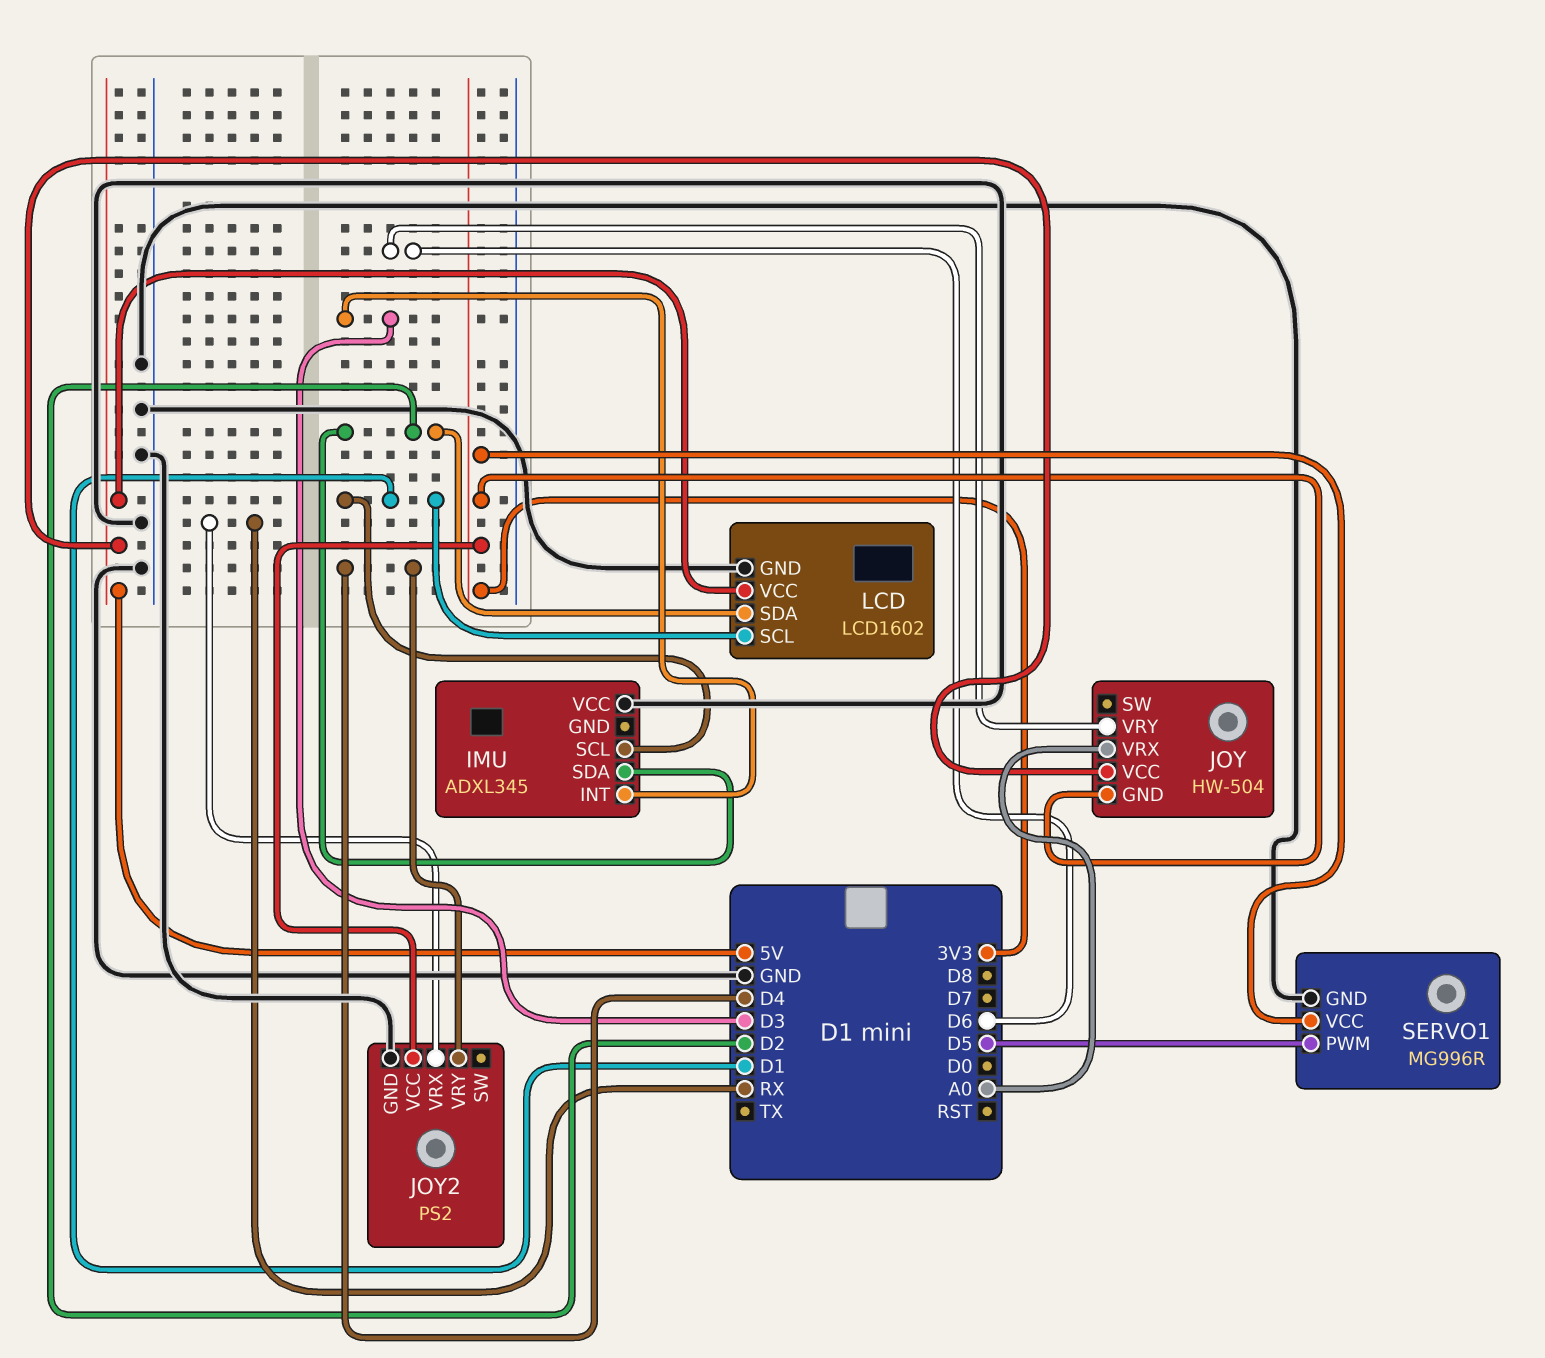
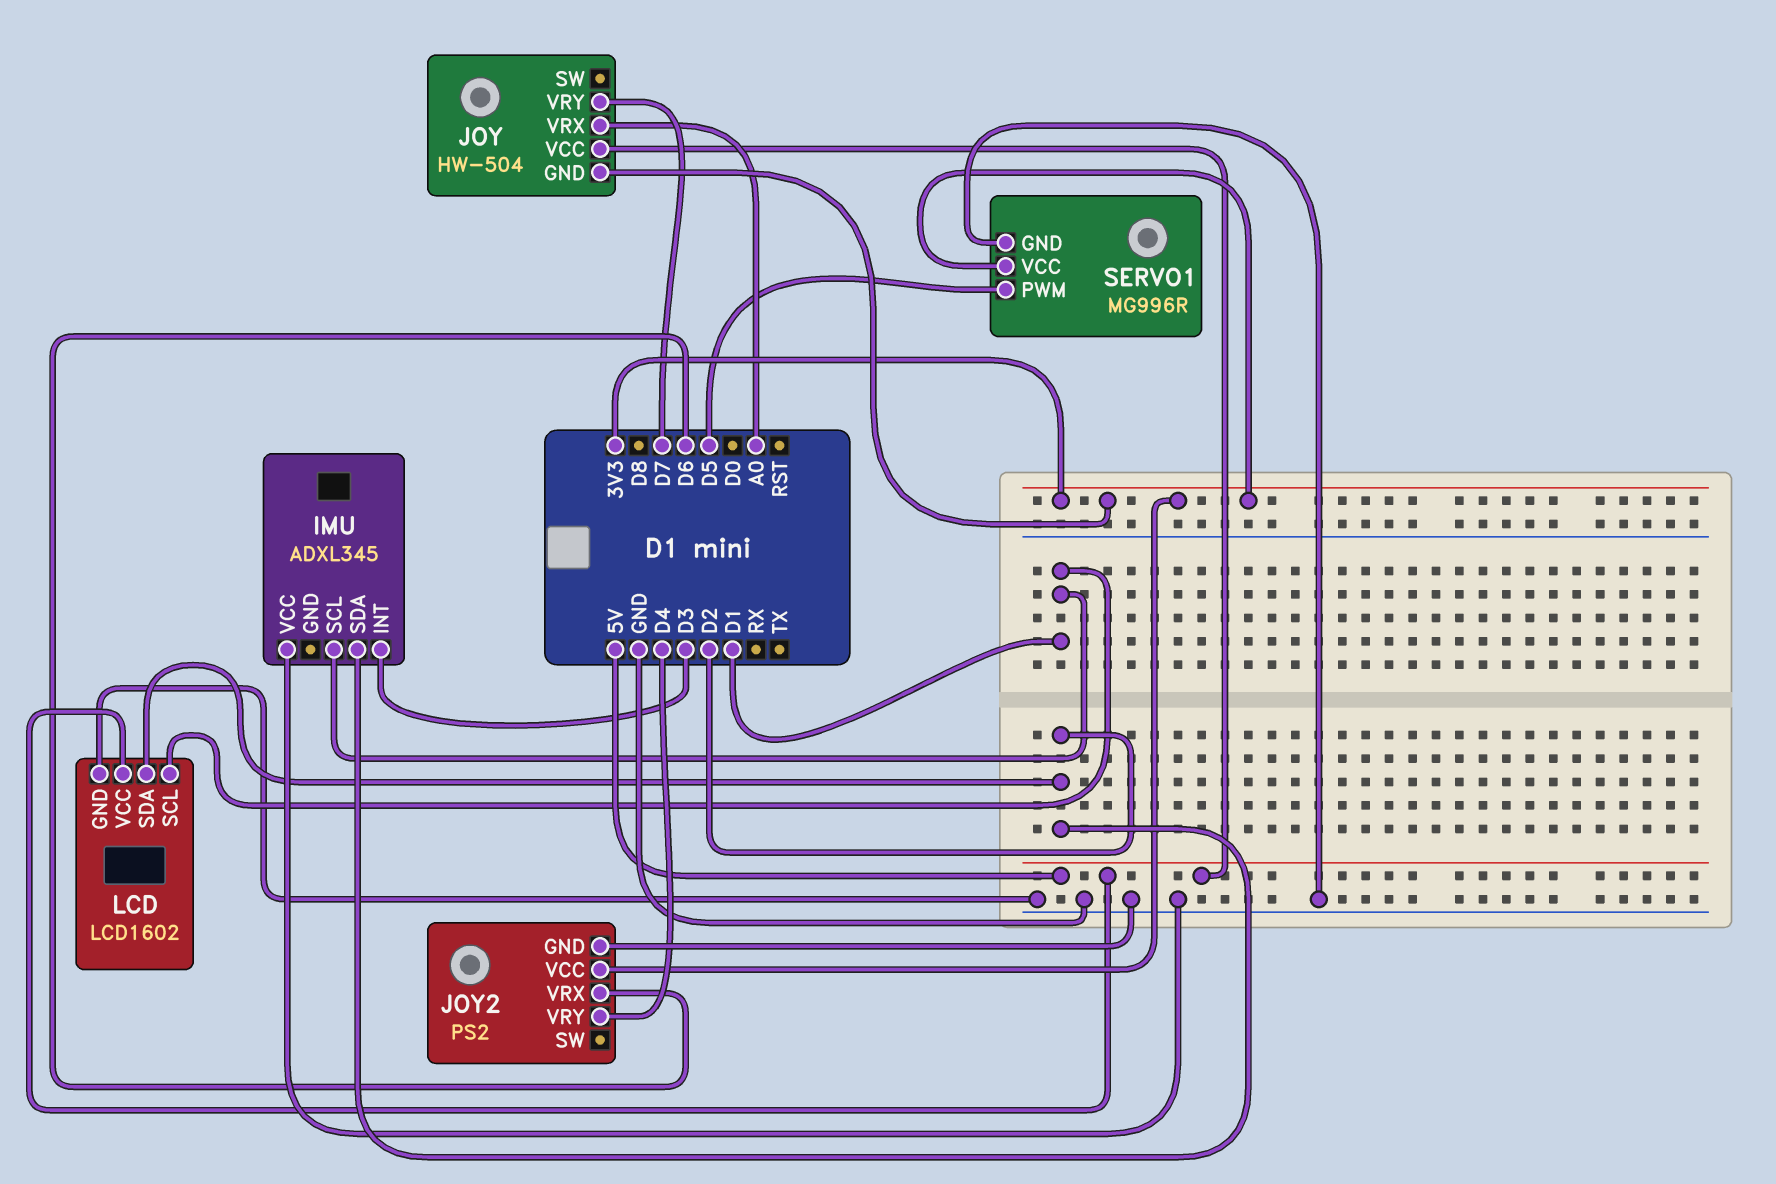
JOY pin VRY: D6 -> D7
JOY2 pin VRX: RX -> D6

